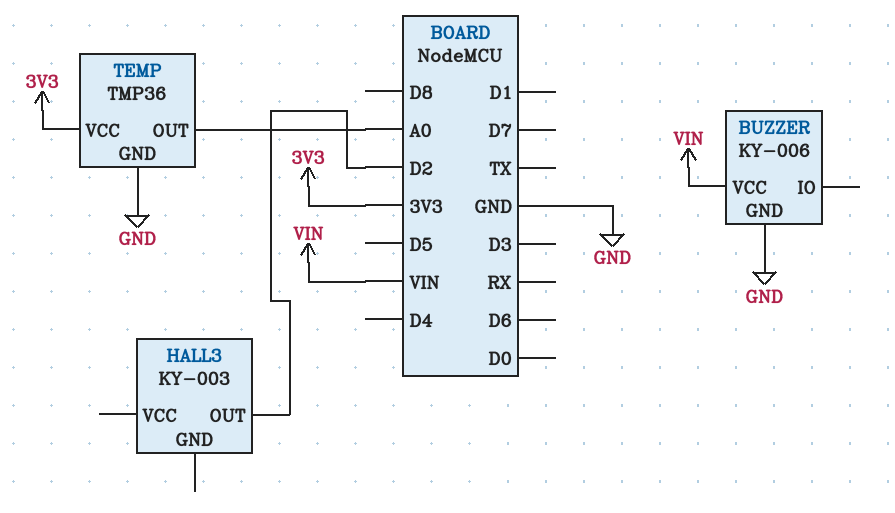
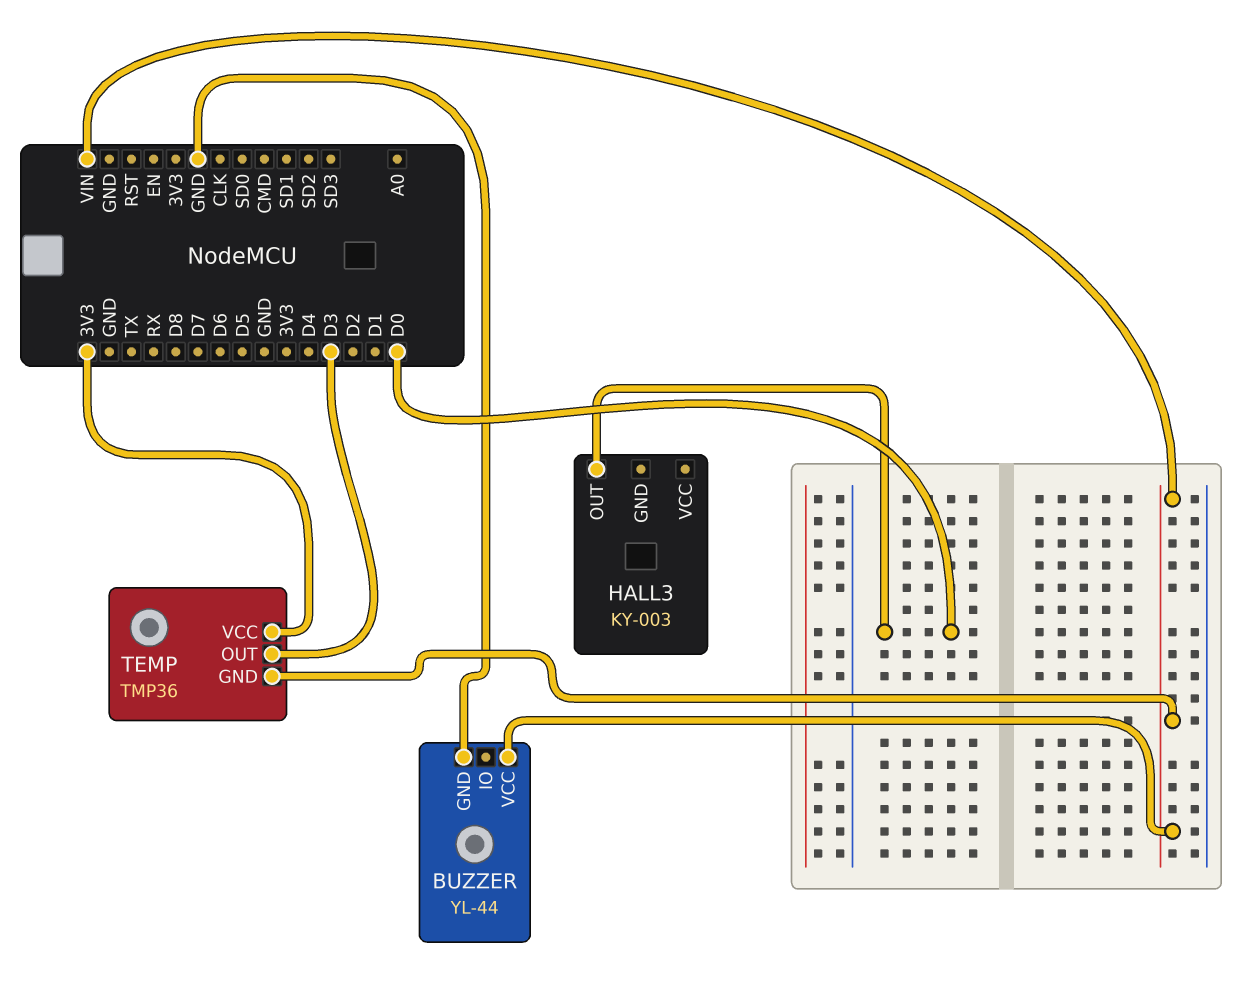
BUZZER: KY-006 -> YL-44
HALL3 pin OUT: D2 -> D0
TEMP pin GND: GND -> VIN
TEMP pin OUT: A0 -> D3

